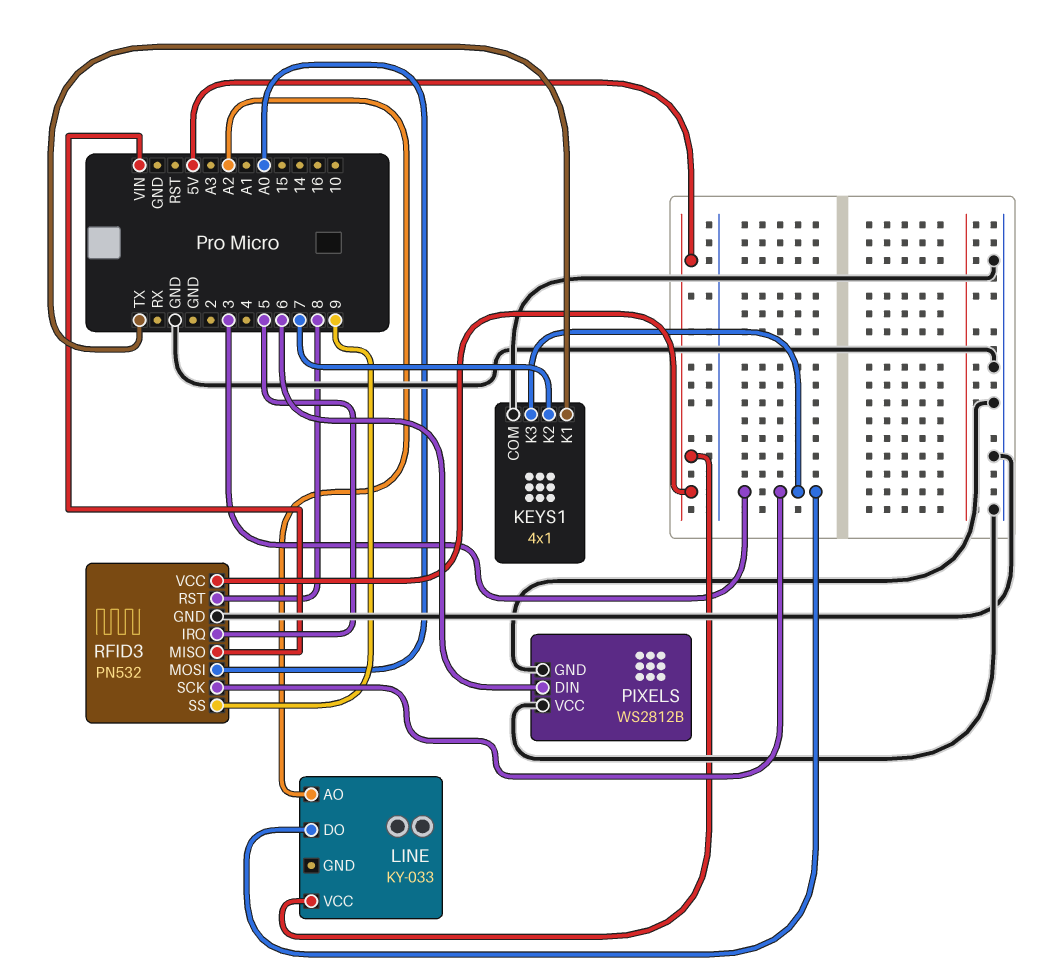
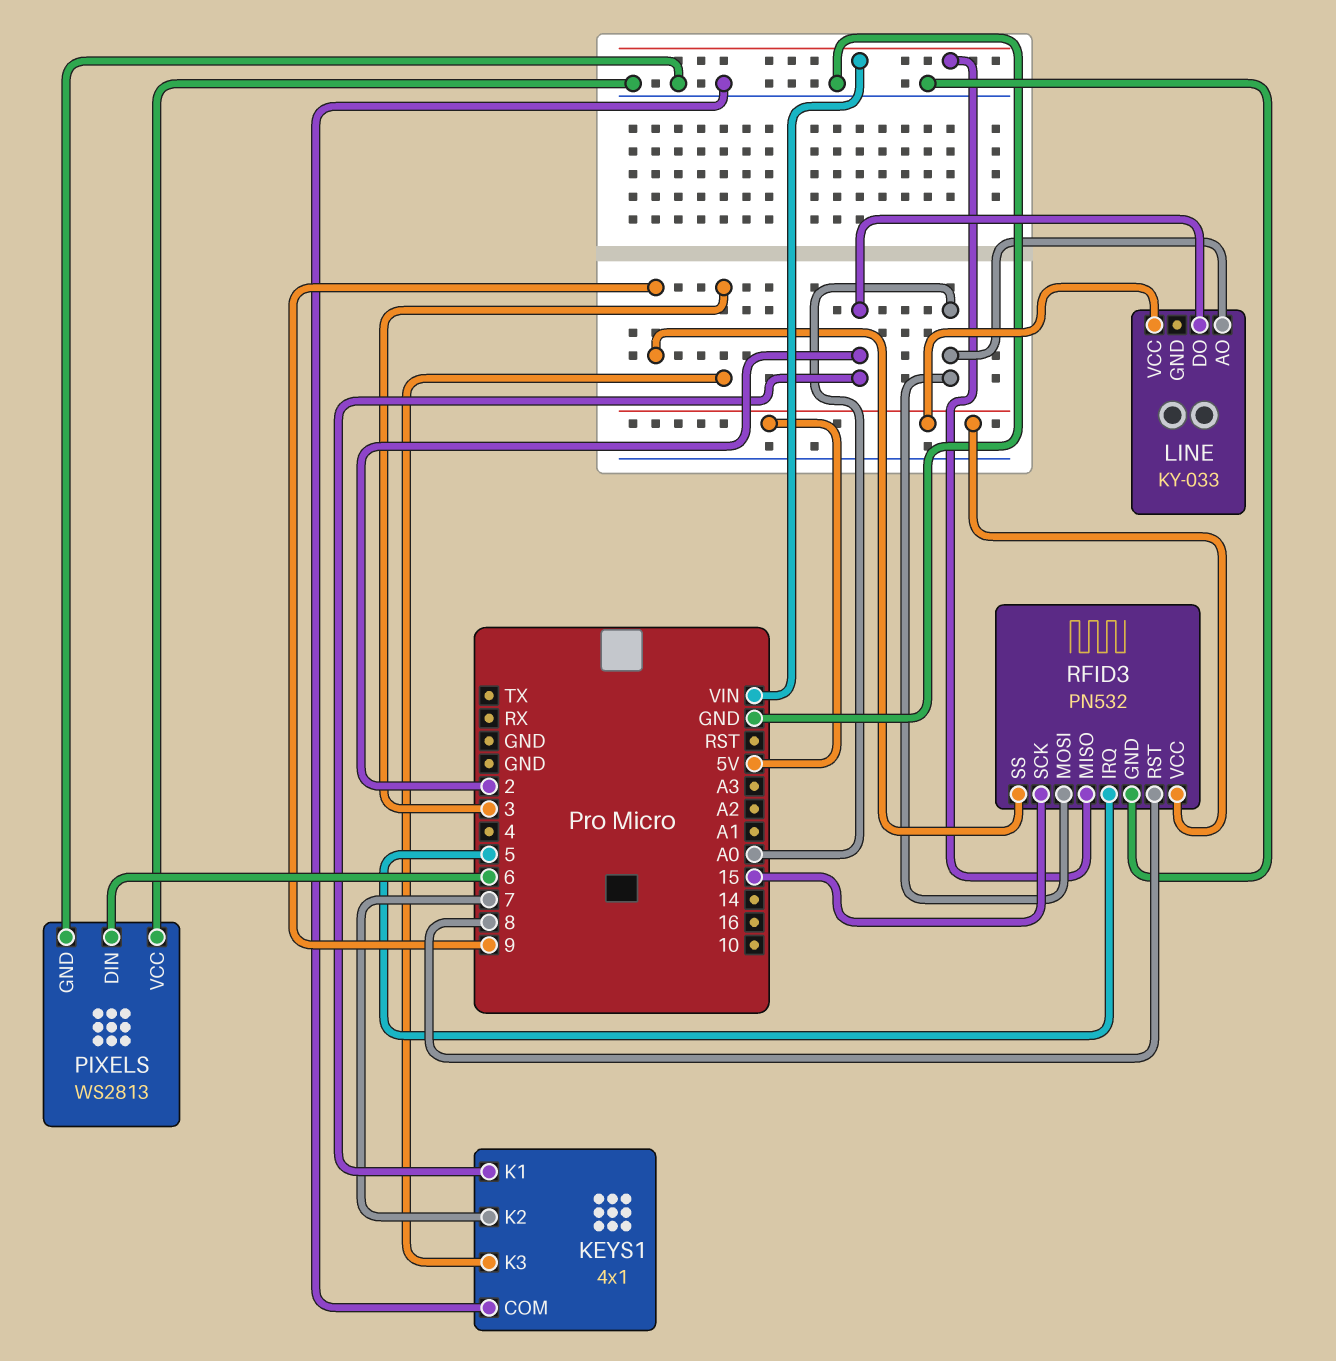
KEYS1 pin K1: TX -> 2
LINE pin AO: A2 -> A0
LINE pin DO: 3 -> 2
PIXELS: WS2812B -> WS2813
RFID3 pin SCK: 3 -> 15

